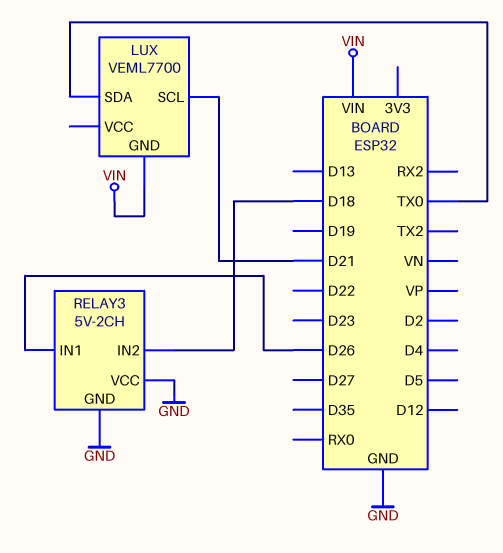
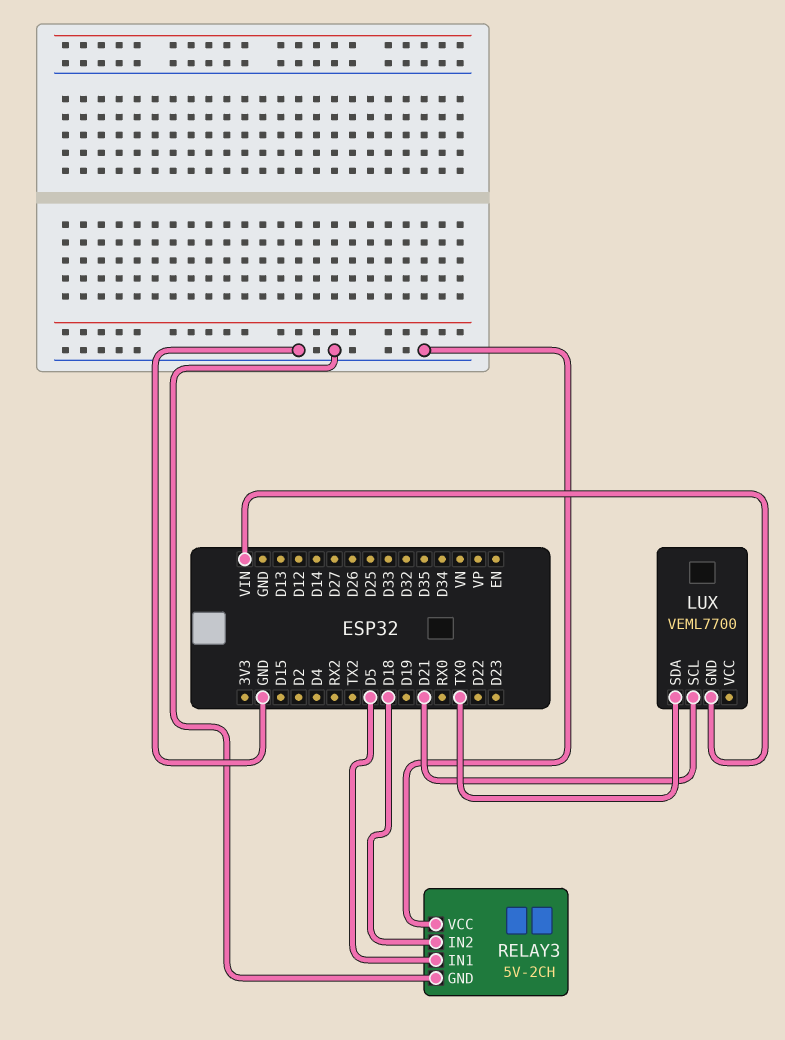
RELAY3 pin IN1: D26 -> D5

